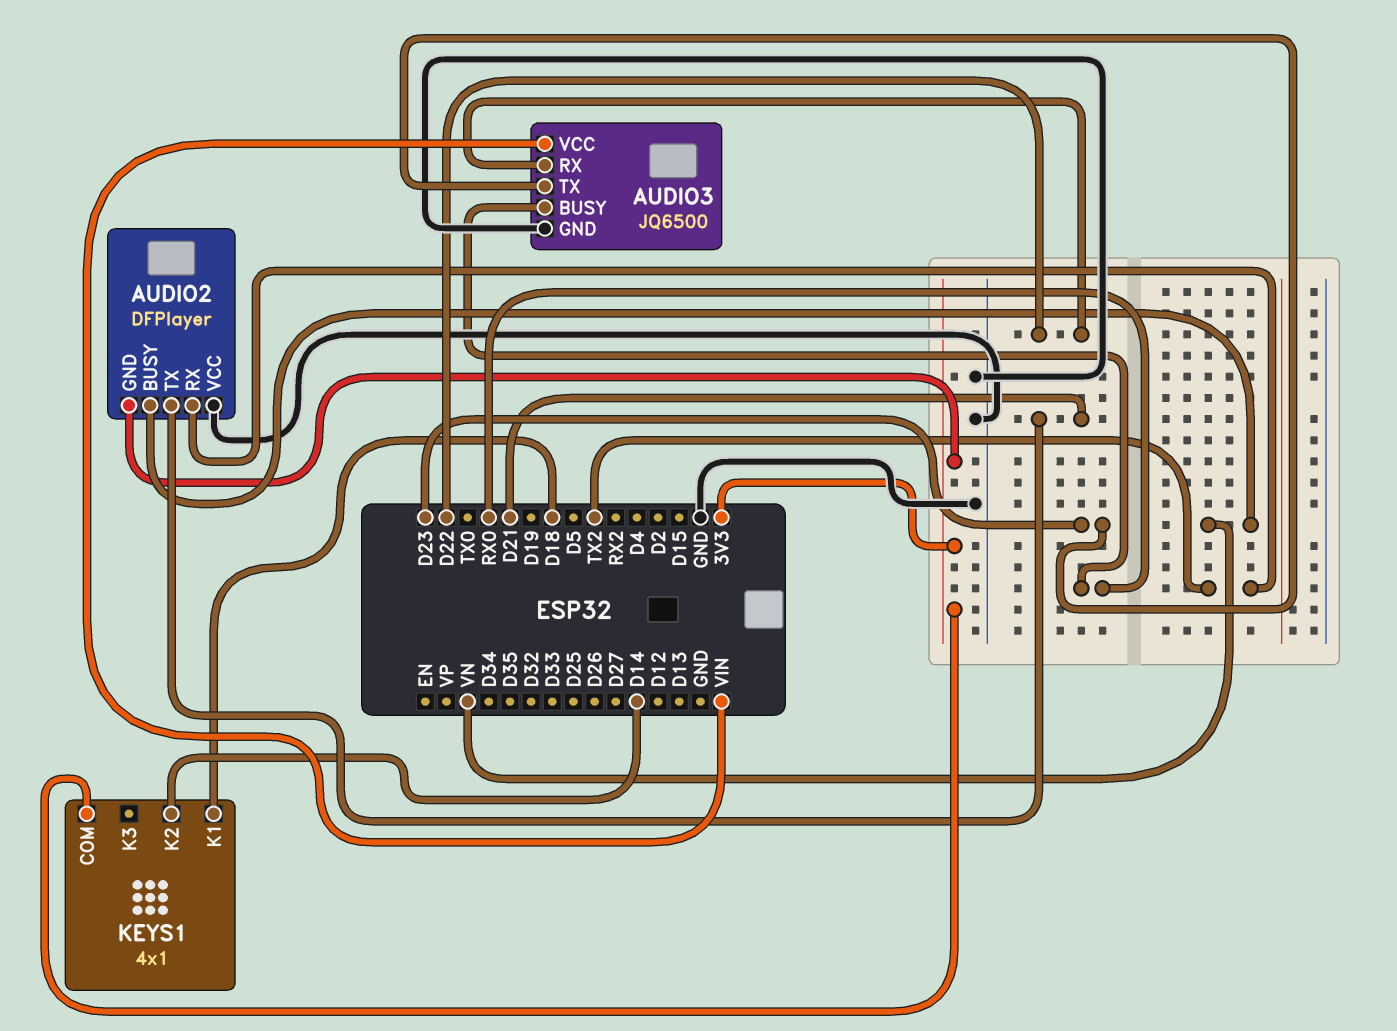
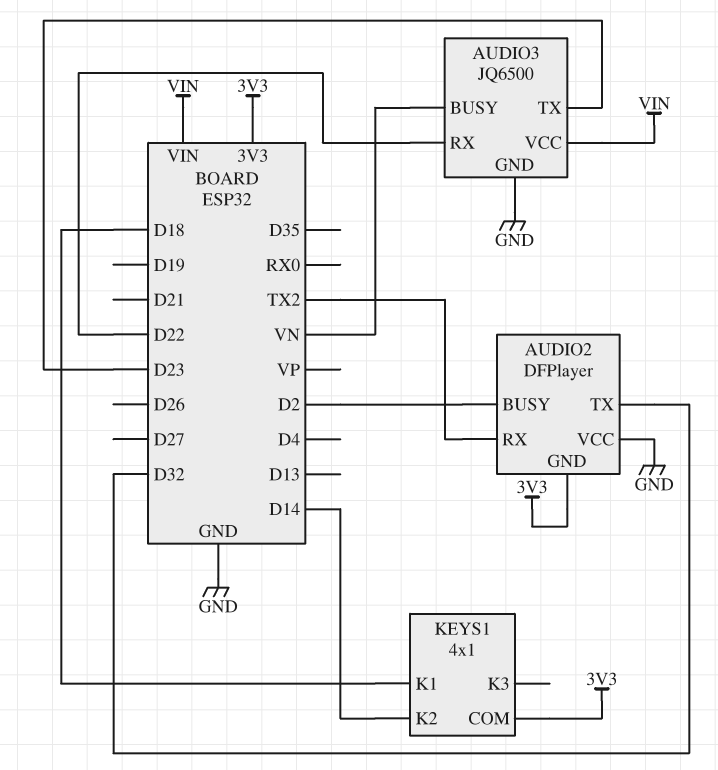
AUDIO2 pin BUSY: VN -> D2
AUDIO2 pin TX: D21 -> D32
AUDIO3 pin BUSY: RX0 -> VN

